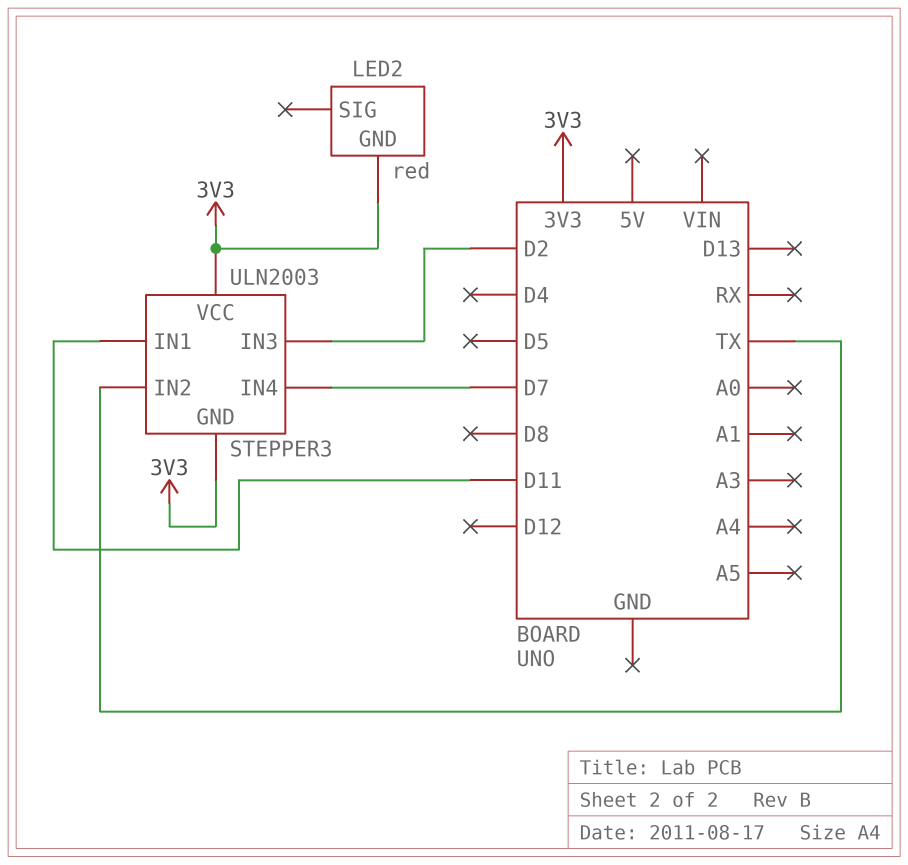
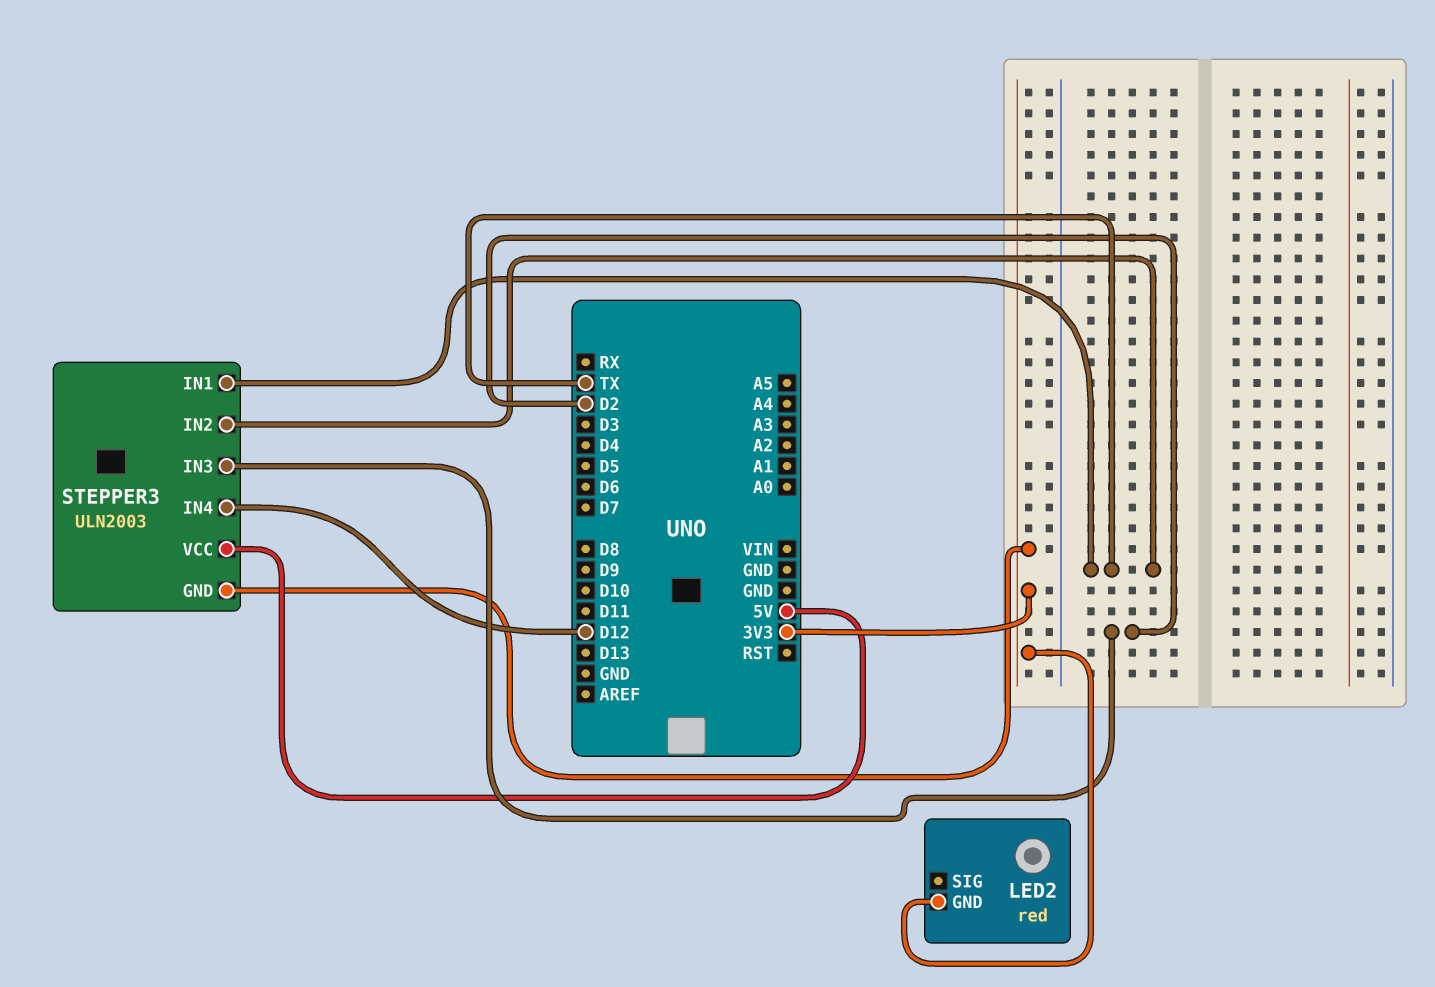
STEPPER3 pin IN1: D11 -> TX
STEPPER3 pin IN4: D7 -> D12
STEPPER3 pin VCC: 3V3 -> 5V

